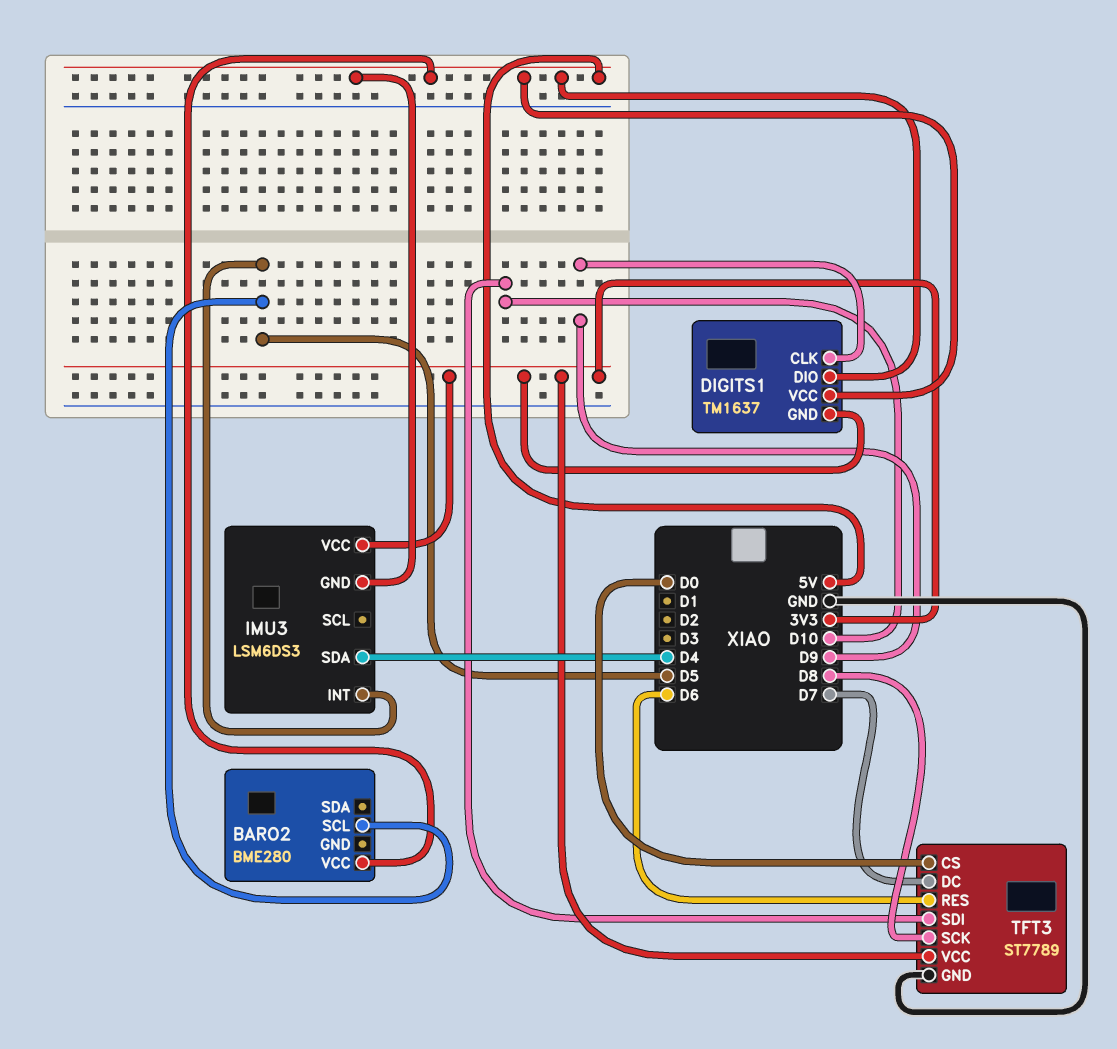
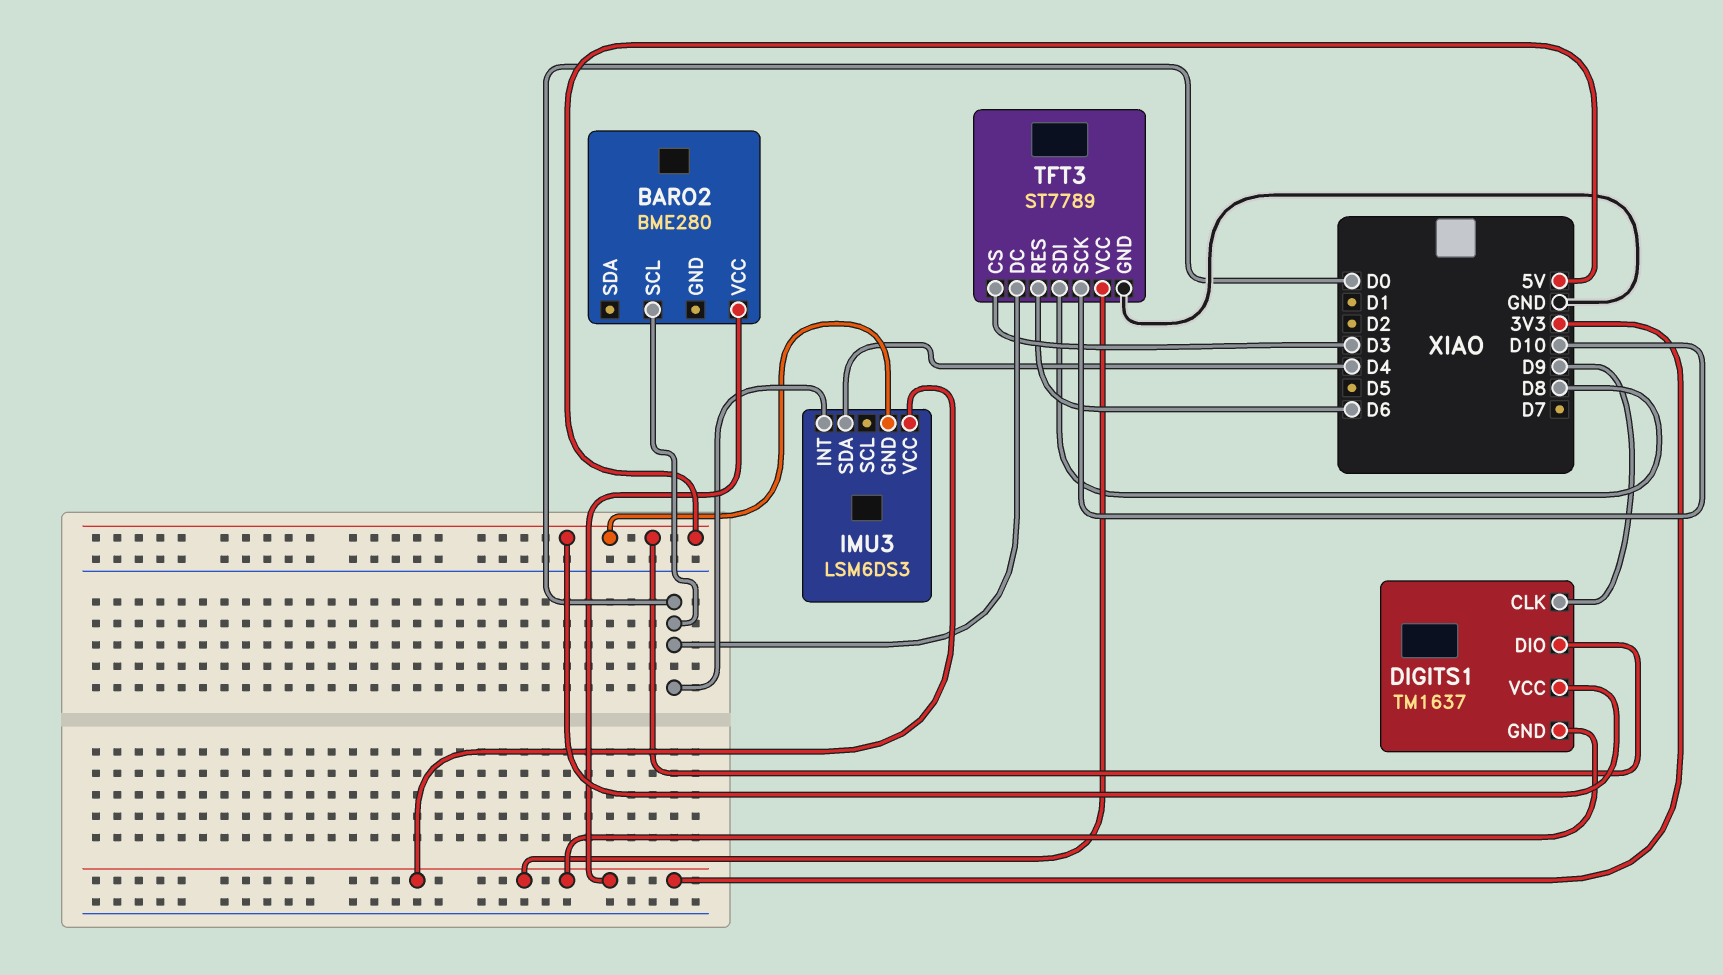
BARO2 pin SCL: D5 -> D0
BARO2 pin VCC: 5V -> 3V3
IMU3 pin INT: D5 -> D0
TFT3 pin CS: D0 -> D3
TFT3 pin DC: D7 -> D0
TFT3 pin SCK: D8 -> D10
TFT3 pin SDI: D10 -> D8

